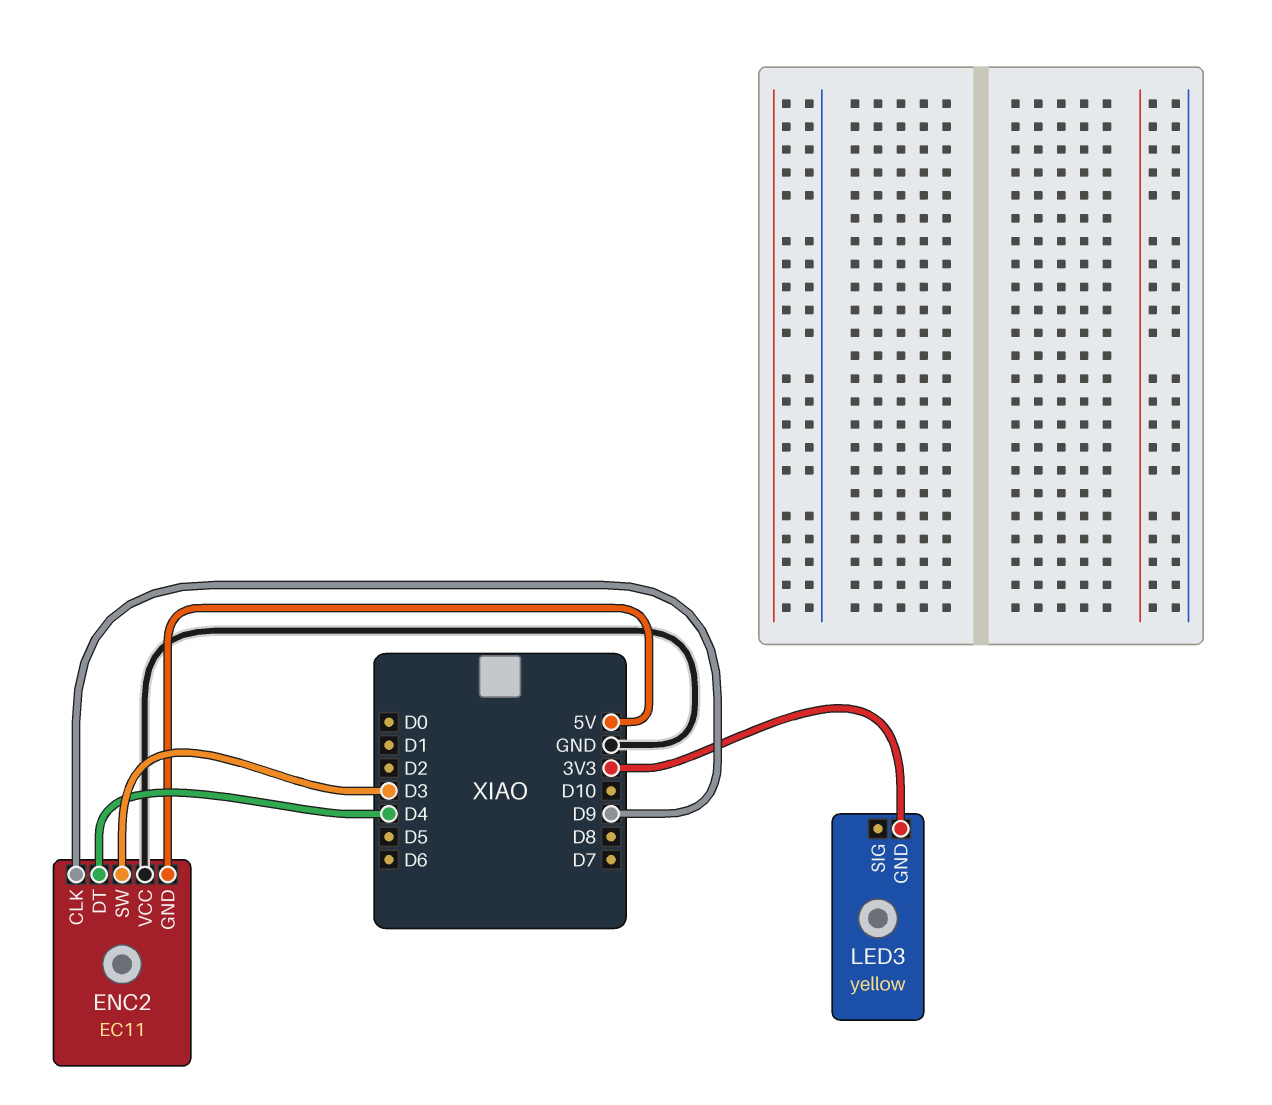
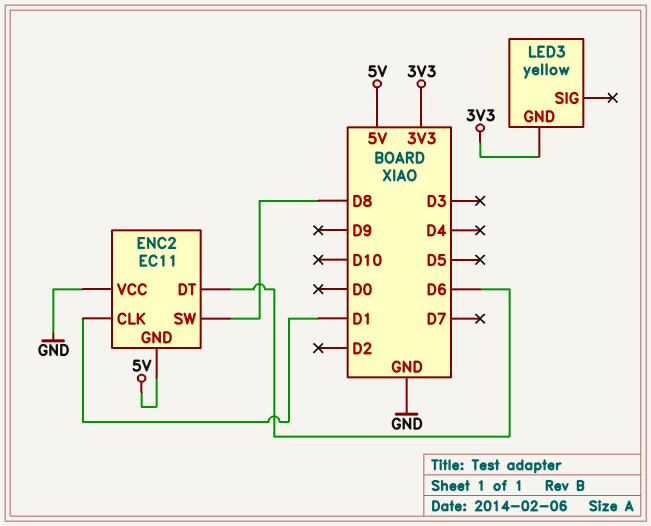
ENC2 pin CLK: D9 -> D1
ENC2 pin DT: D4 -> D6
ENC2 pin SW: D3 -> D8

